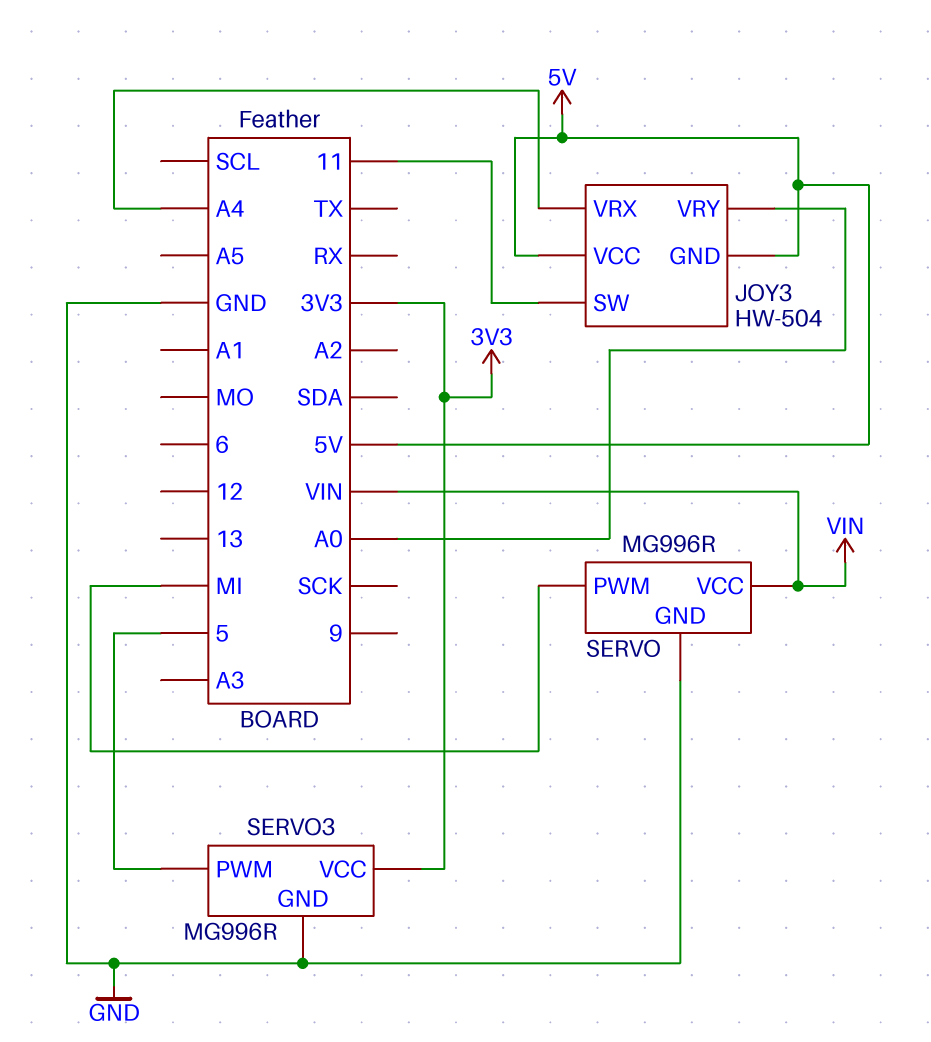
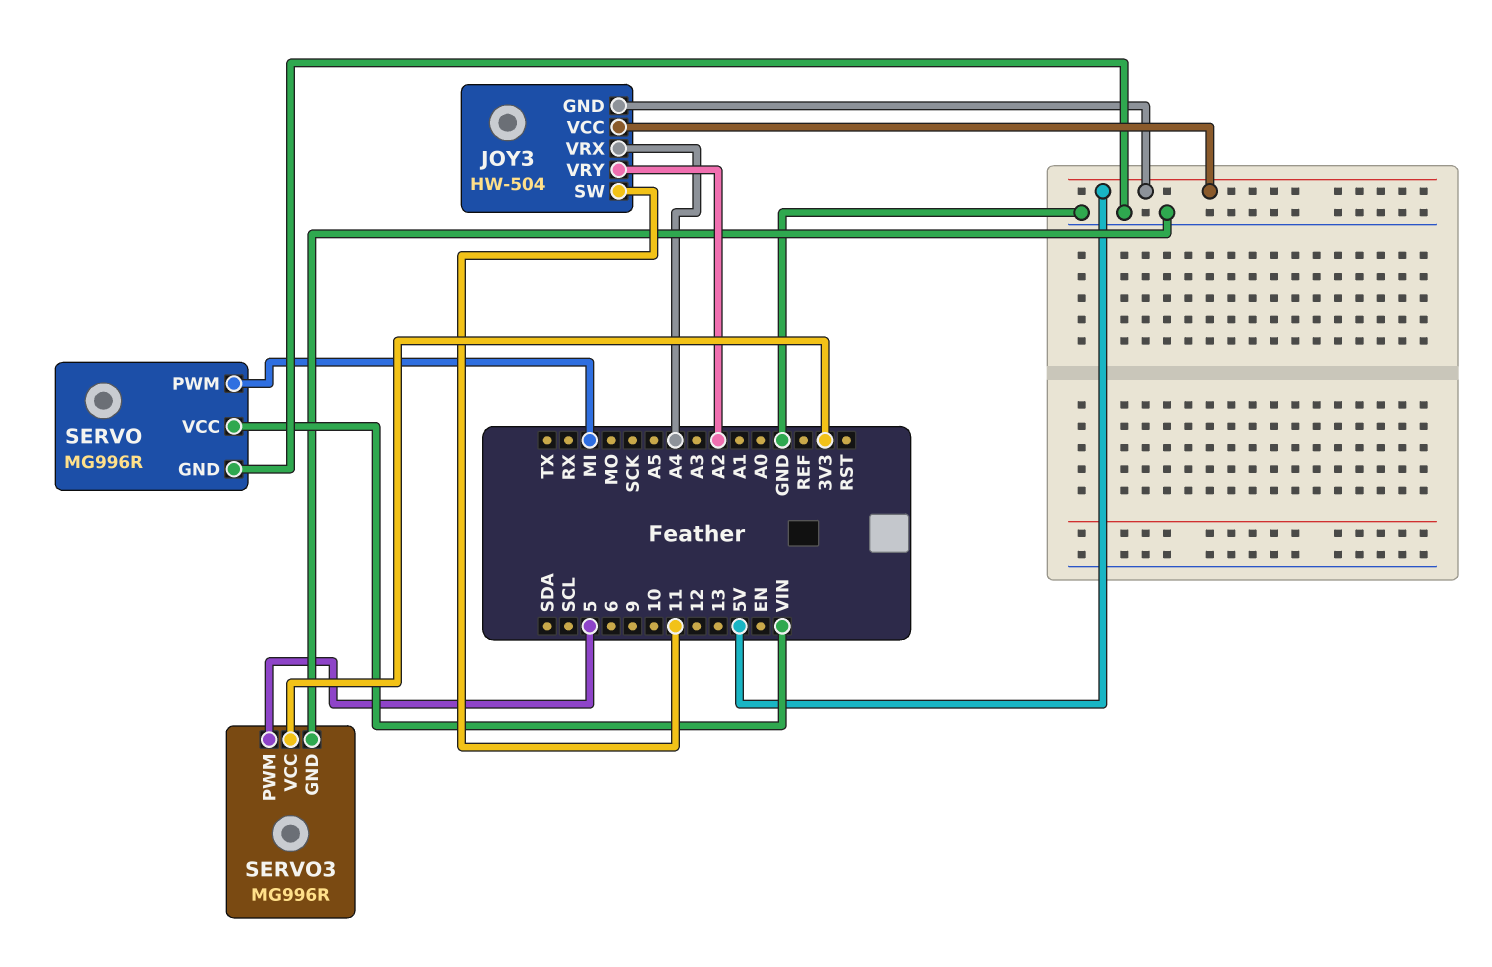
JOY3 pin VRY: A0 -> A2

